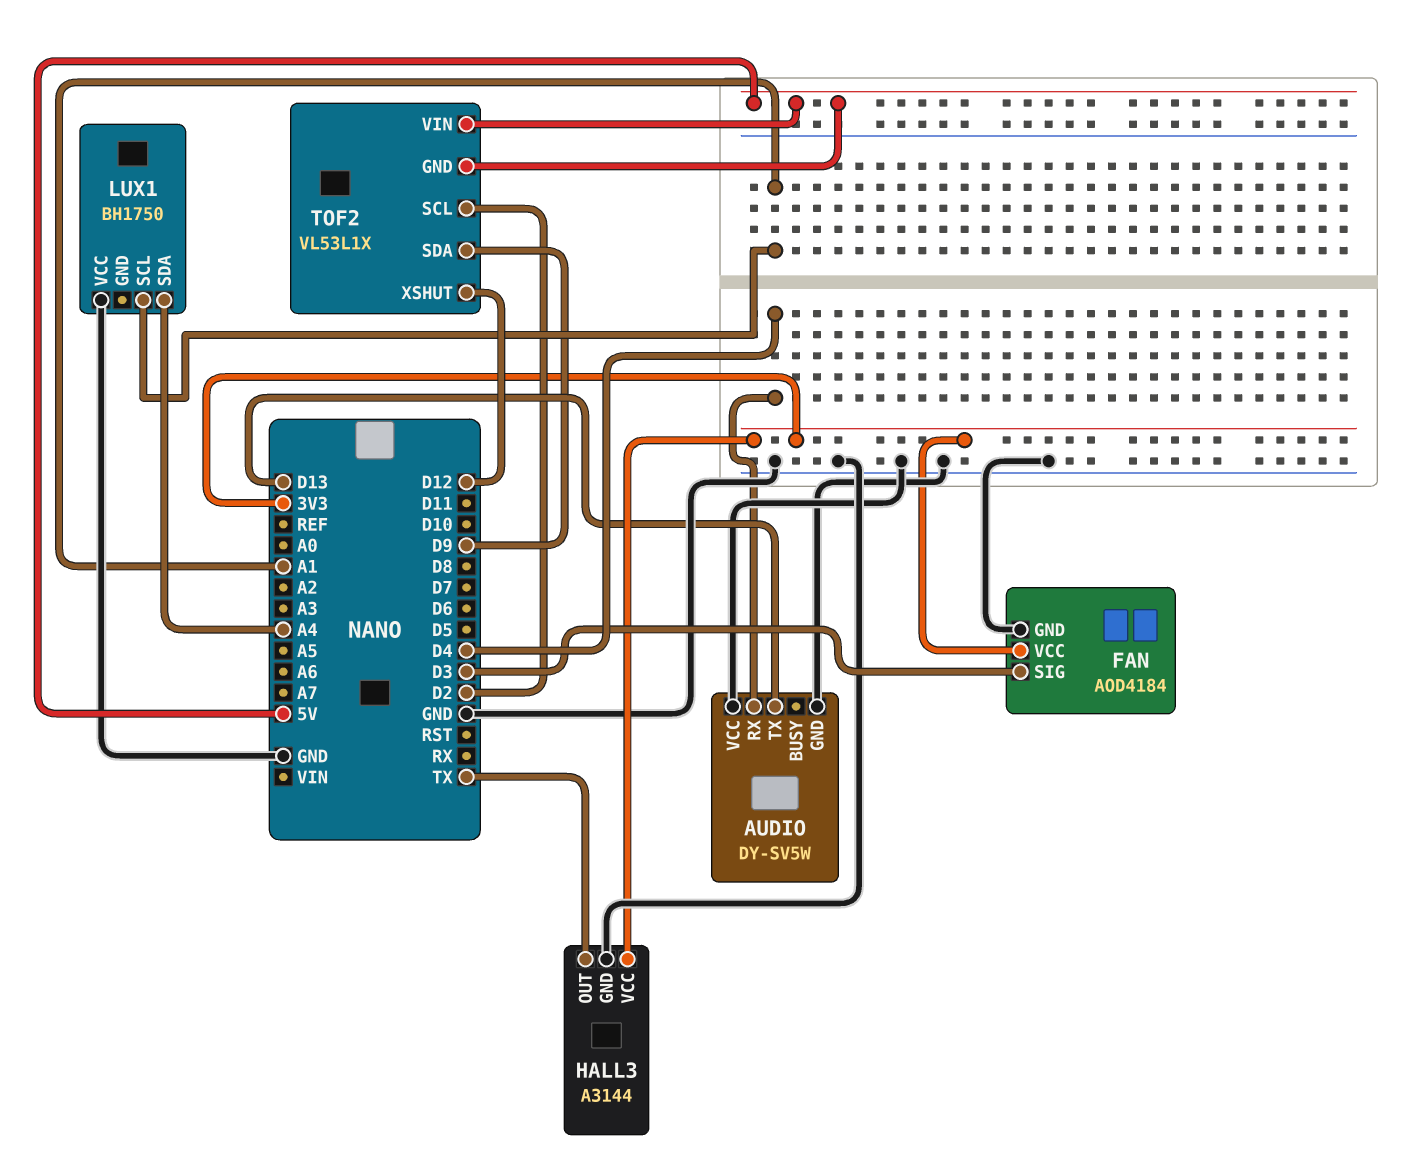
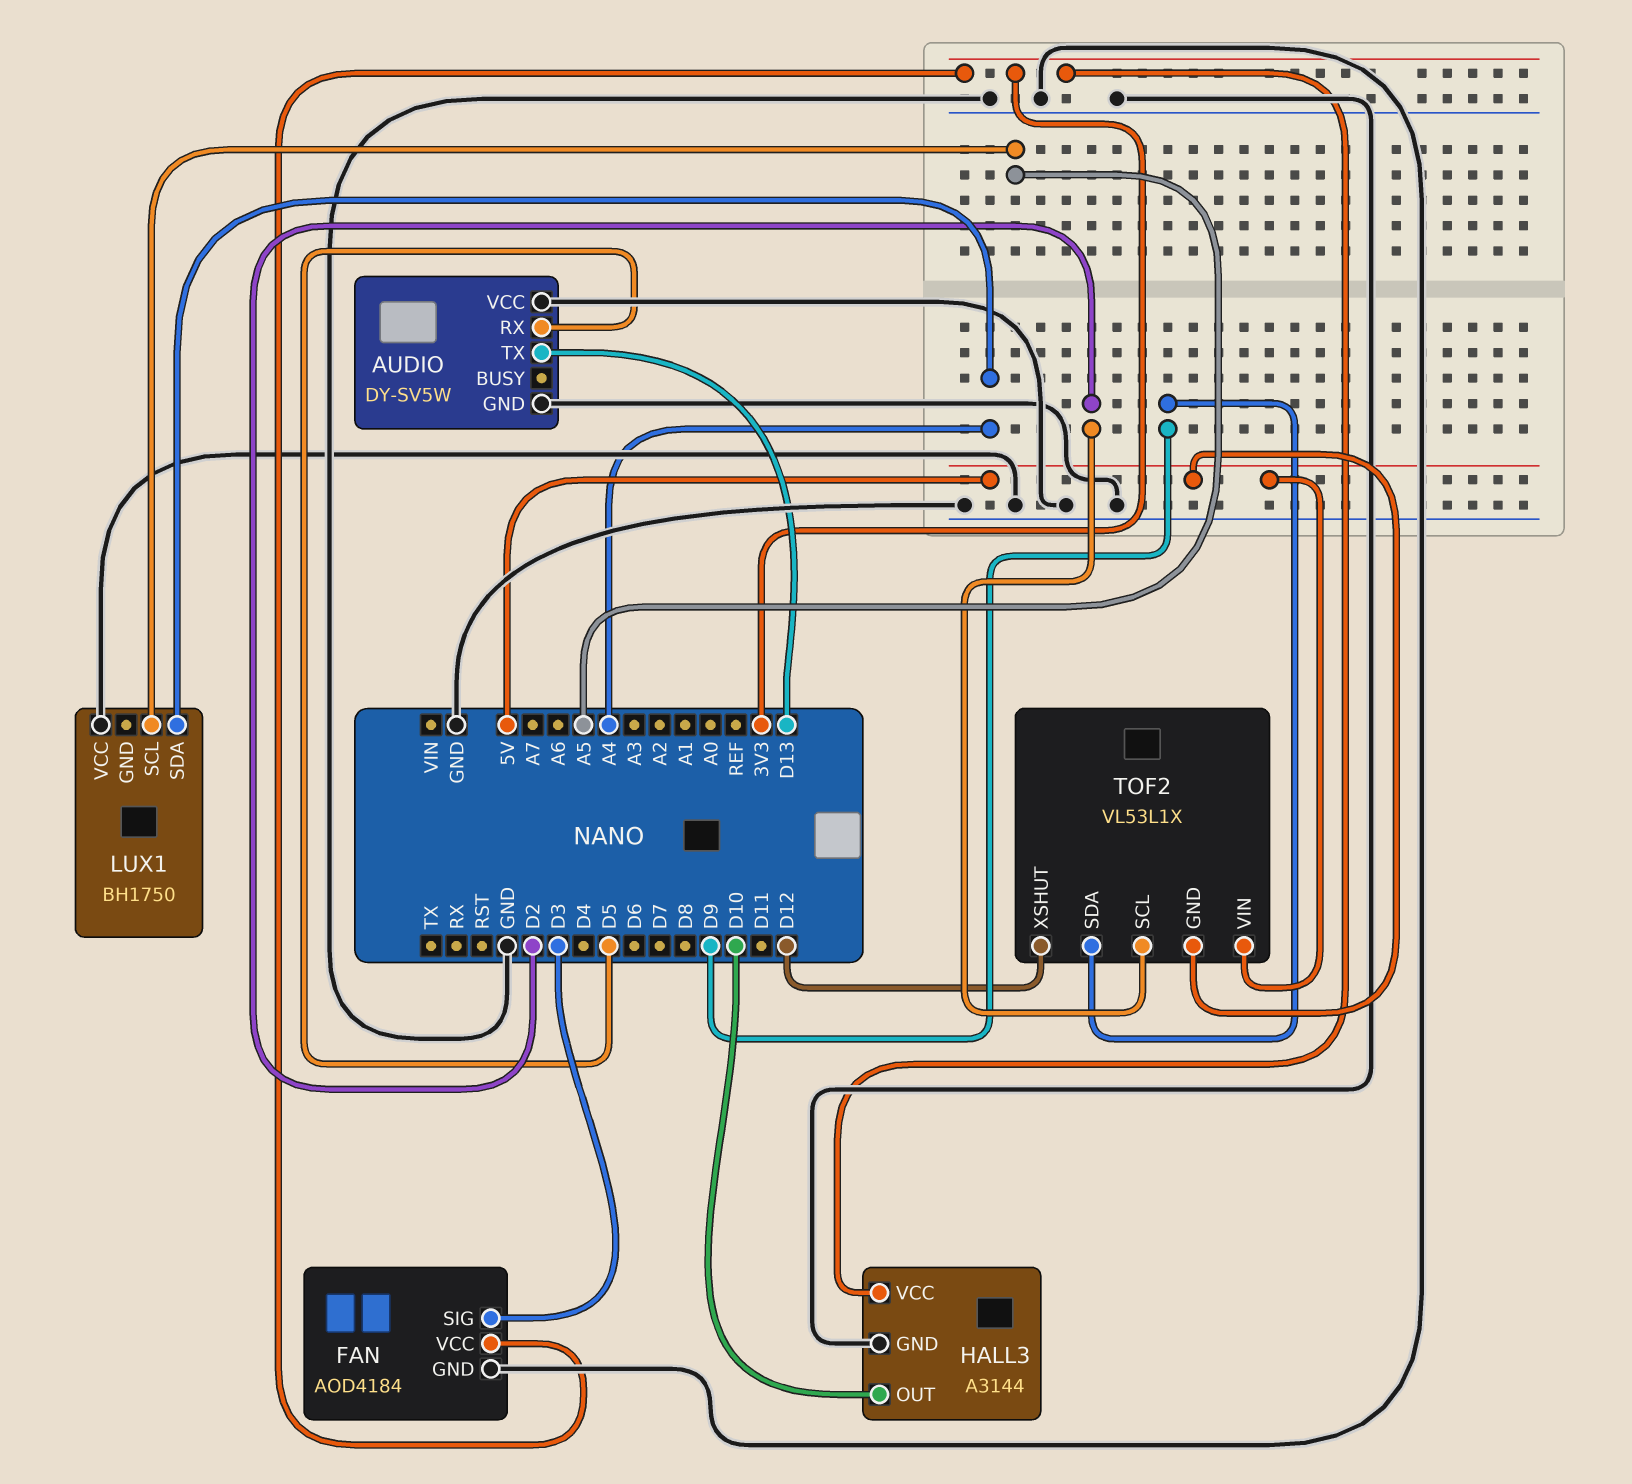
AUDIO pin RX: D4 -> D5
HALL3 pin OUT: TX -> D10
LUX1 pin SCL: A1 -> A5

